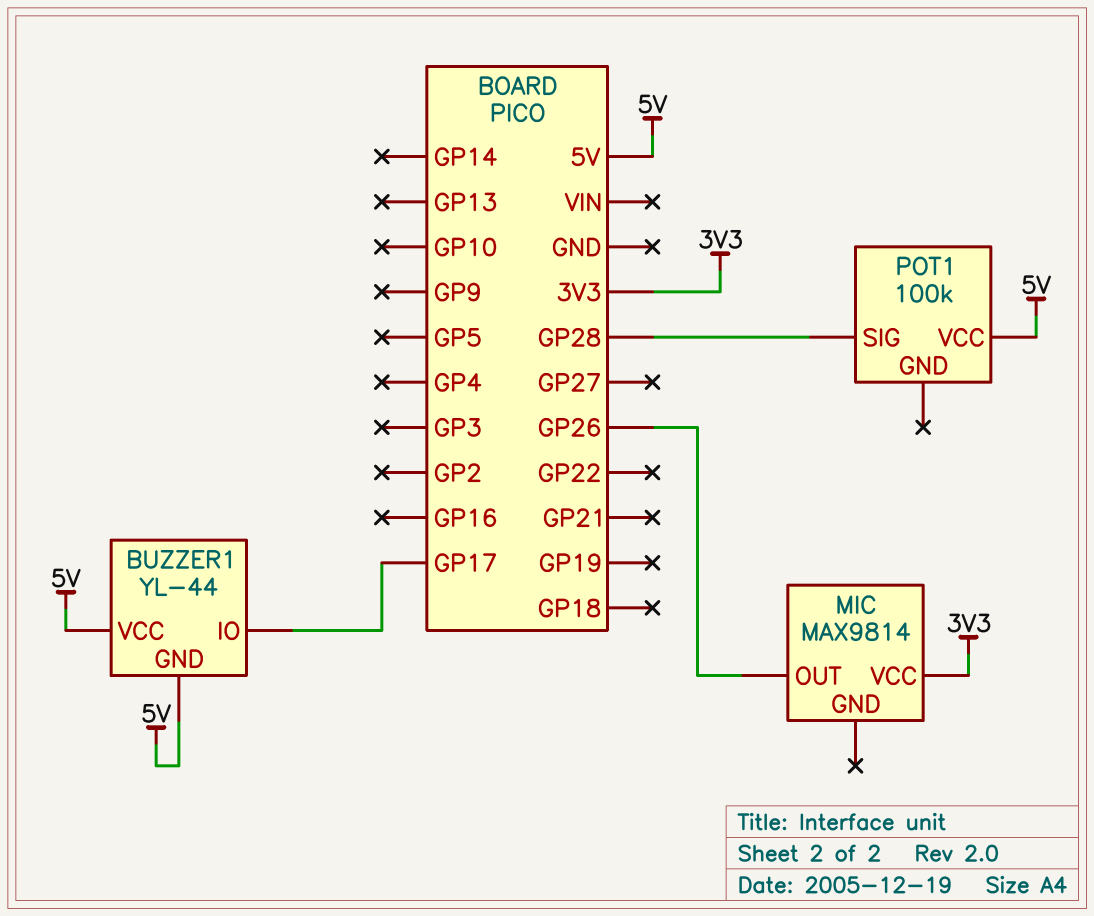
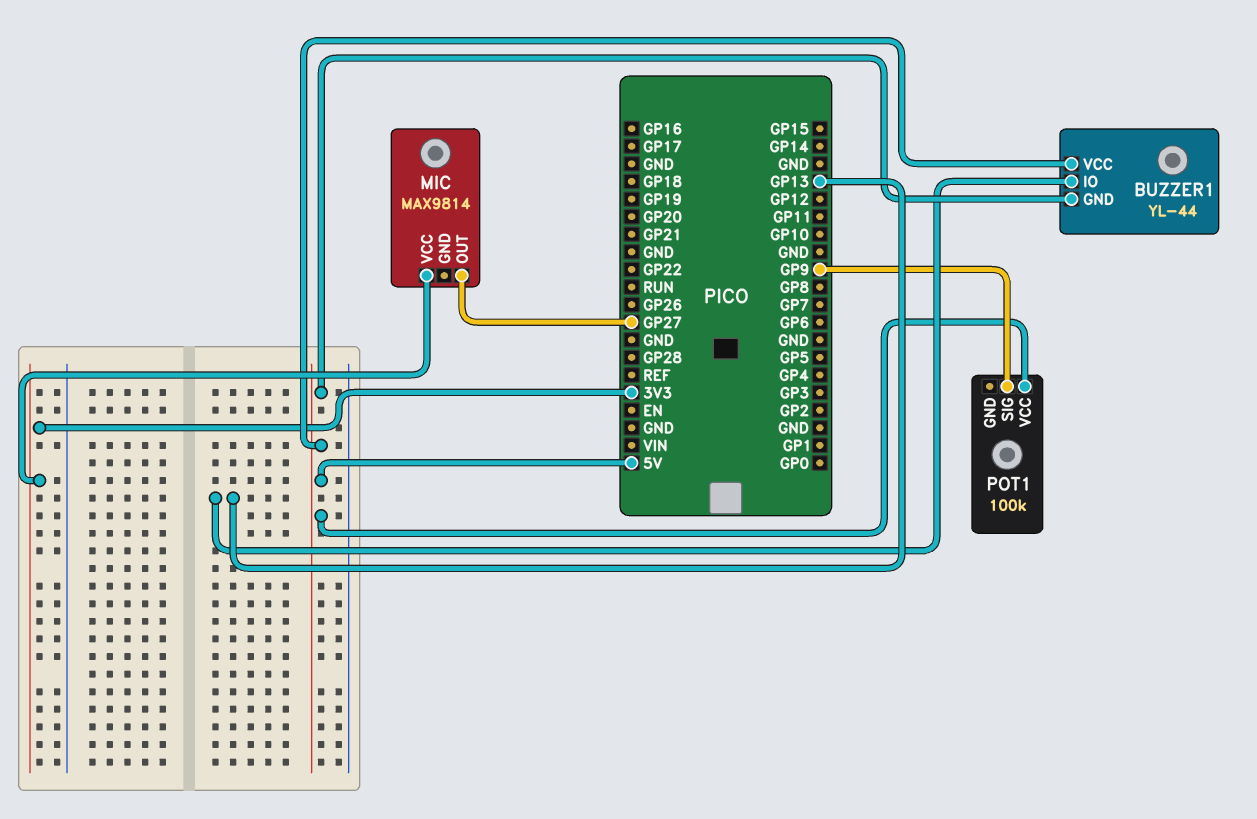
BUZZER1 pin IO: GP17 -> GP13
MIC pin OUT: GP26 -> GP27
POT1 pin SIG: GP28 -> GP9

